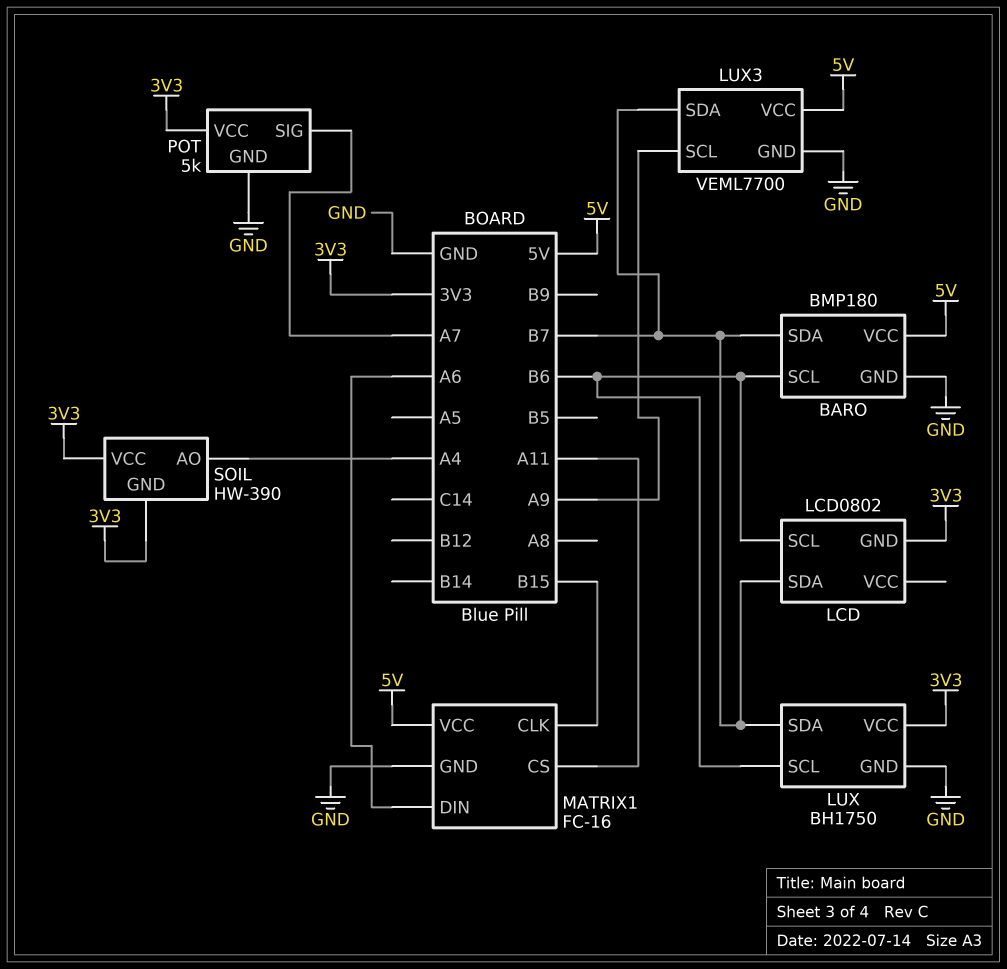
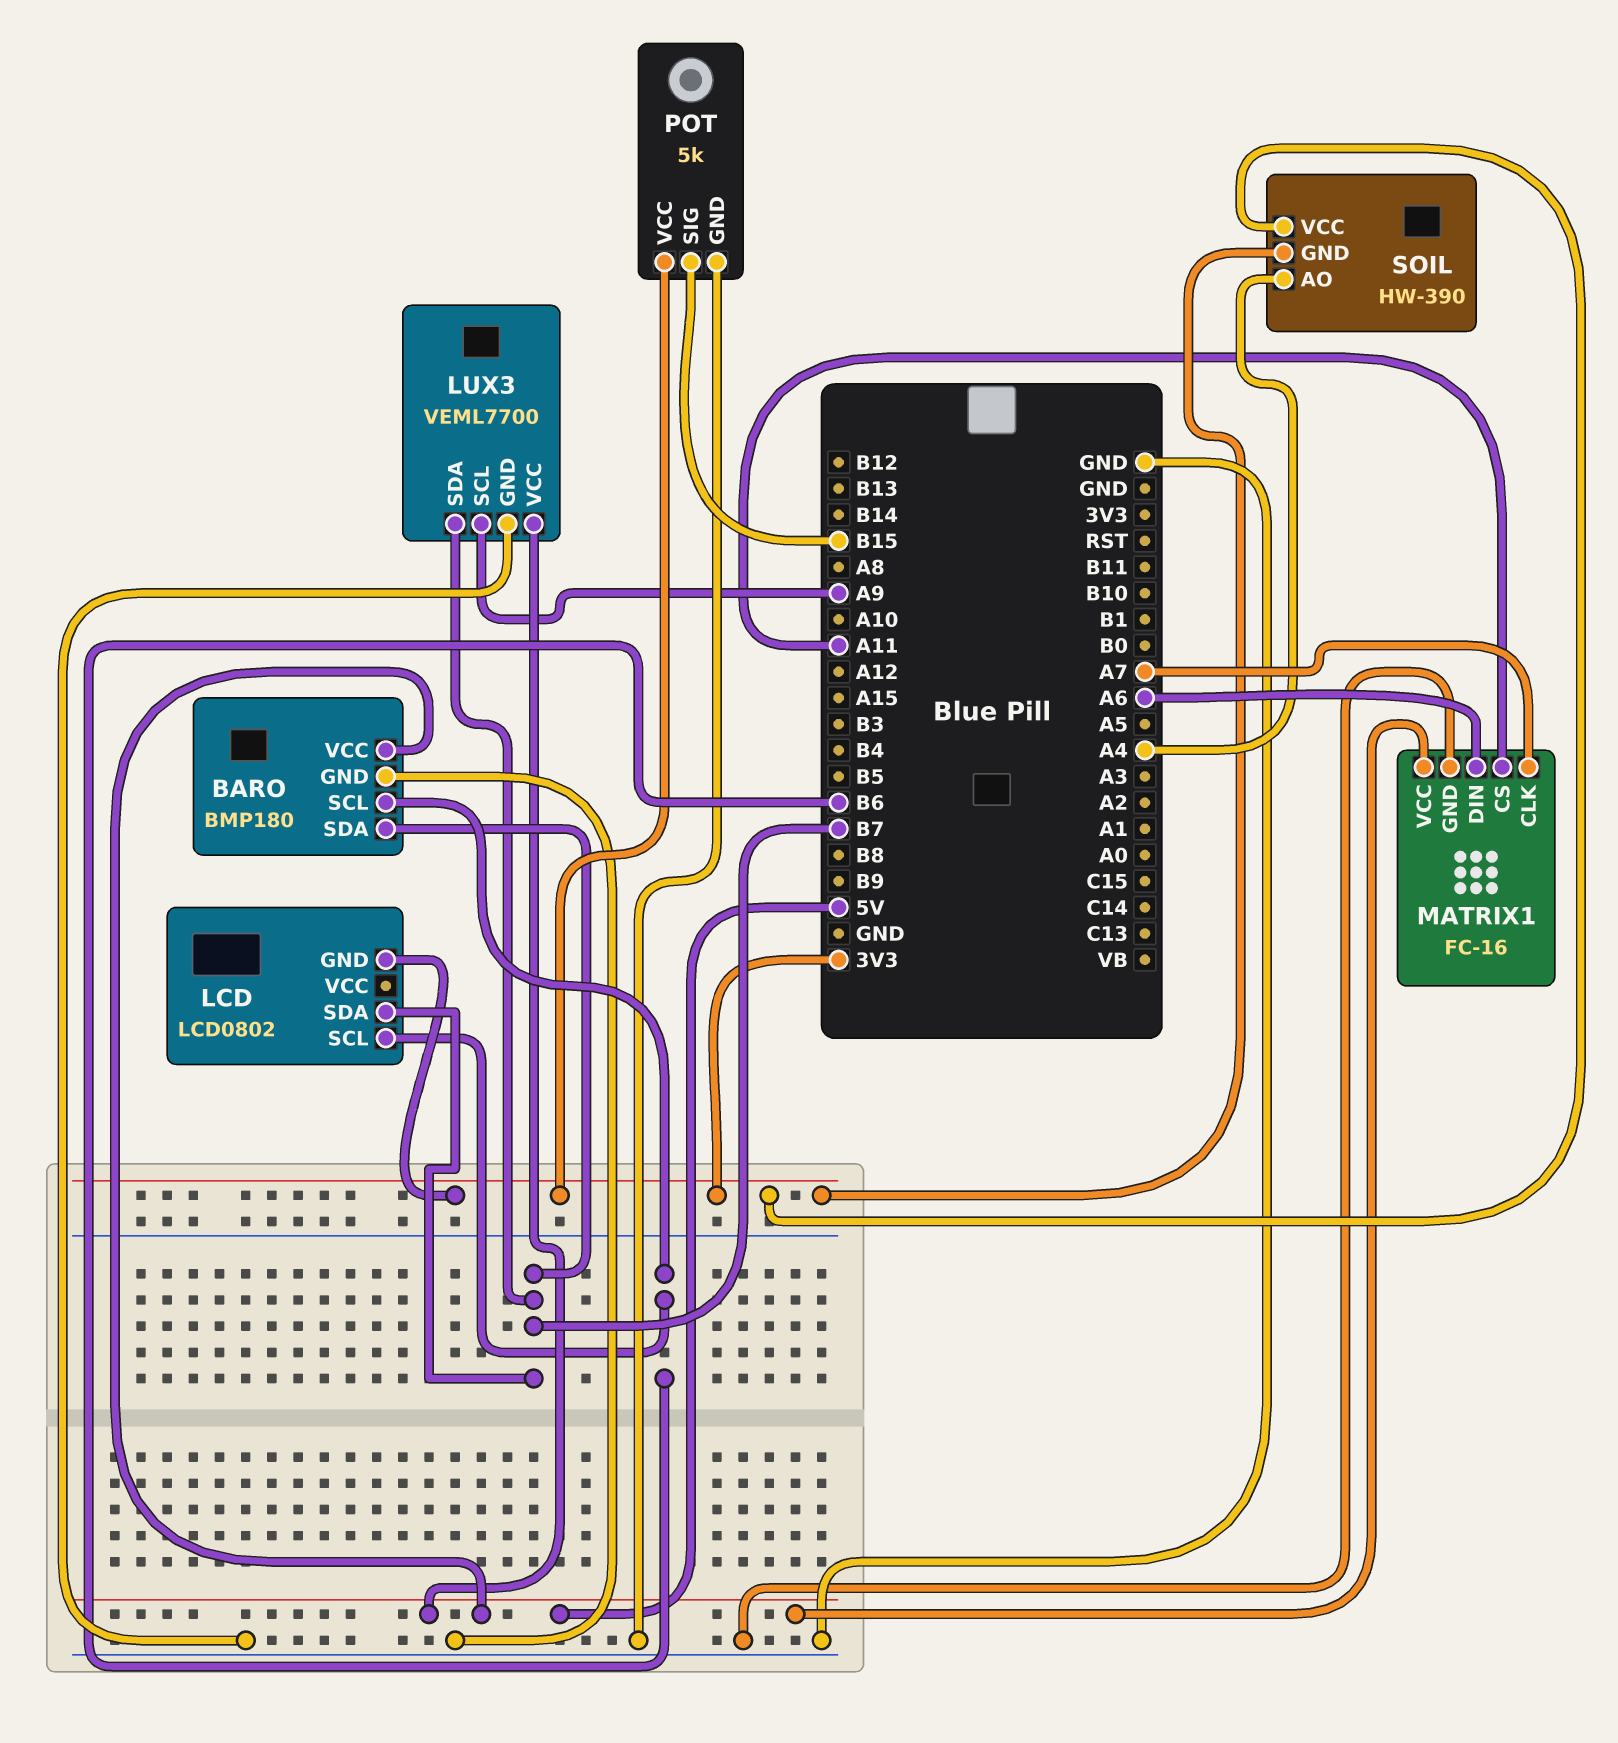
LUX: BH1750 -> none
LUX pin GND: GND -> none
LUX pin SCL: B6 -> none
LUX pin SDA: B7 -> none
LUX pin VCC: 3V3 -> none
MATRIX1 pin CLK: B15 -> A7
POT pin SIG: A7 -> B15

